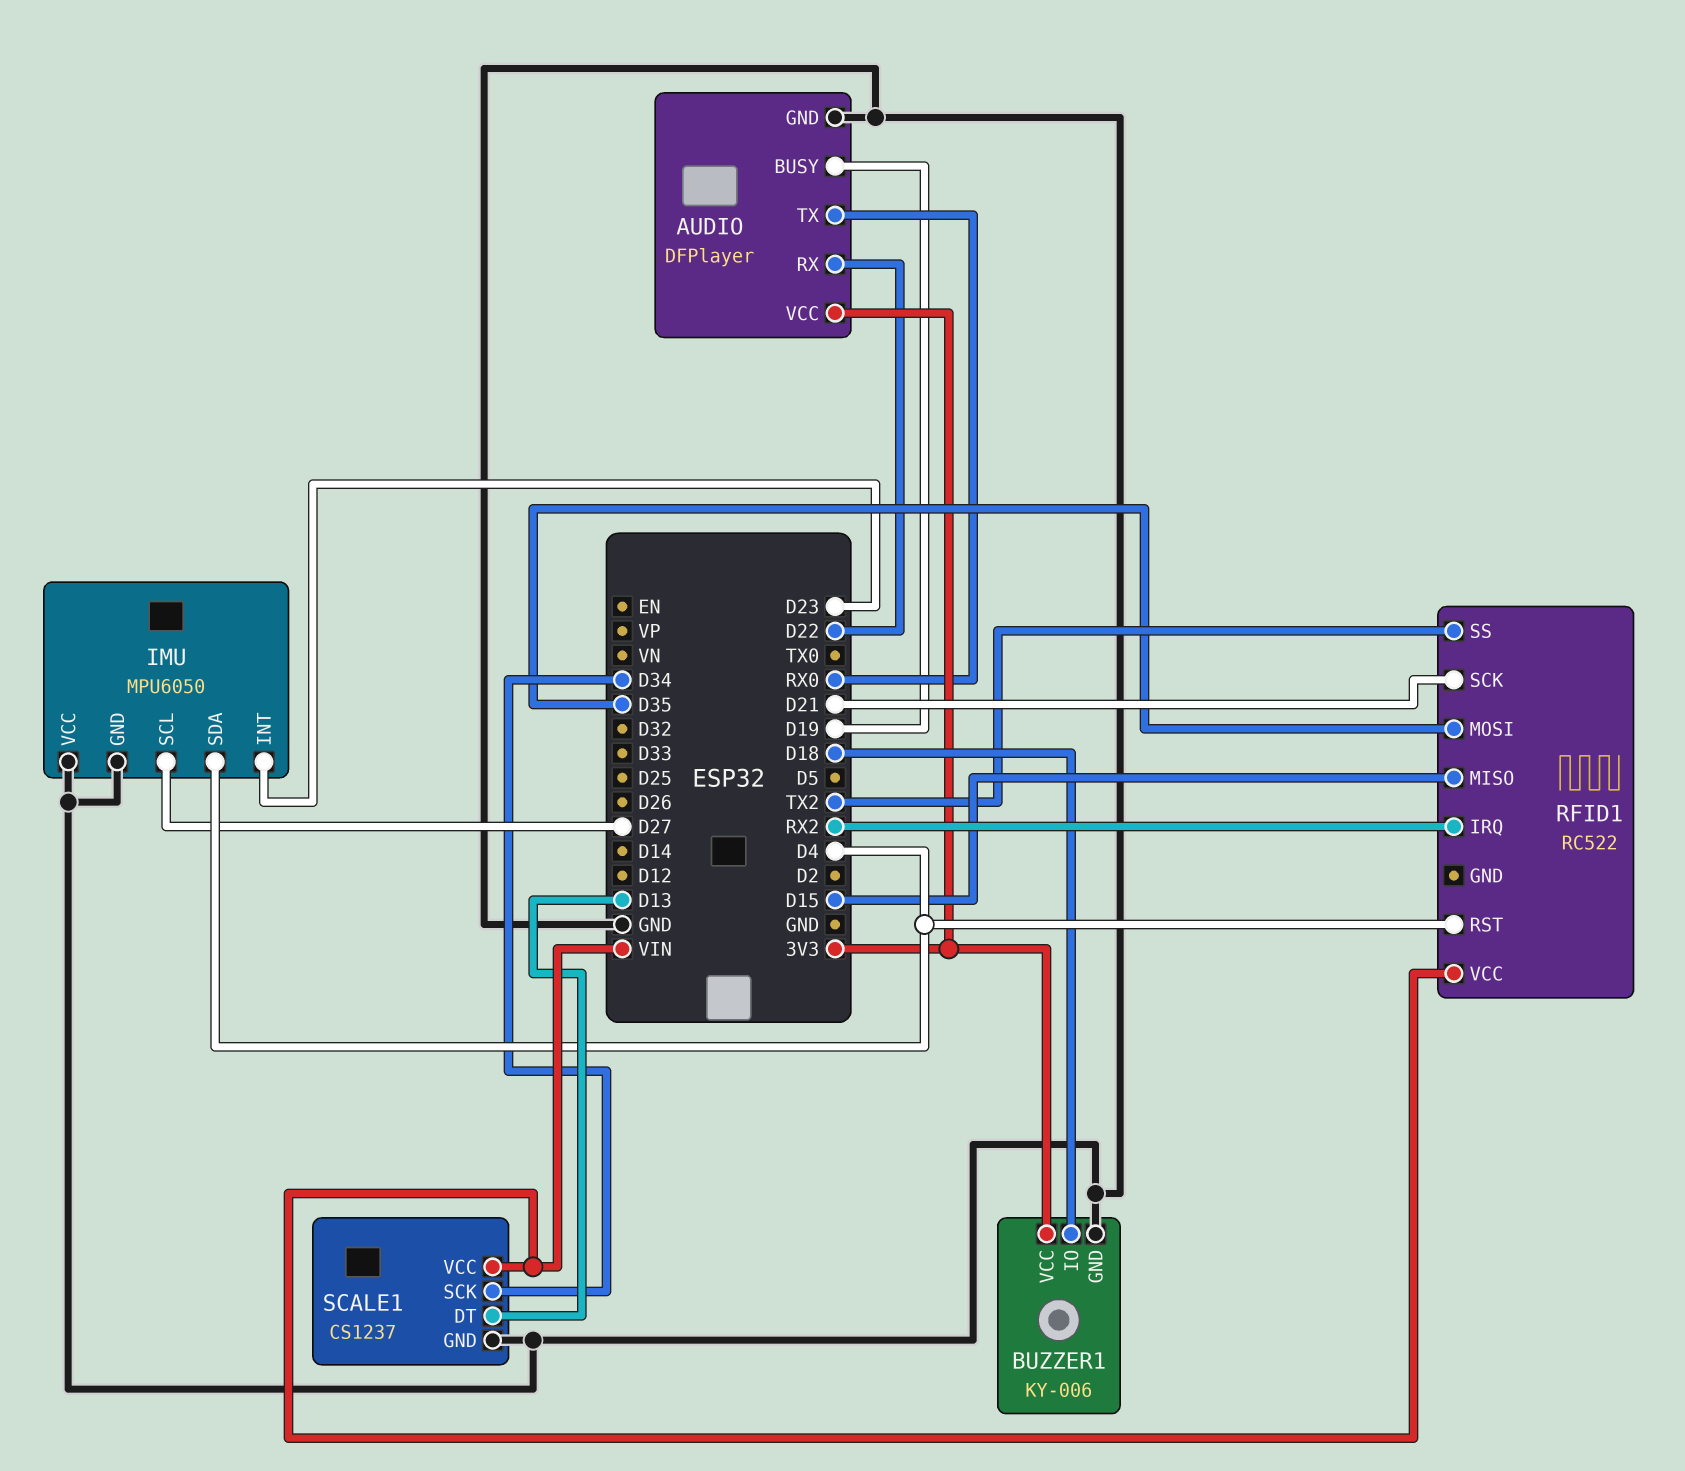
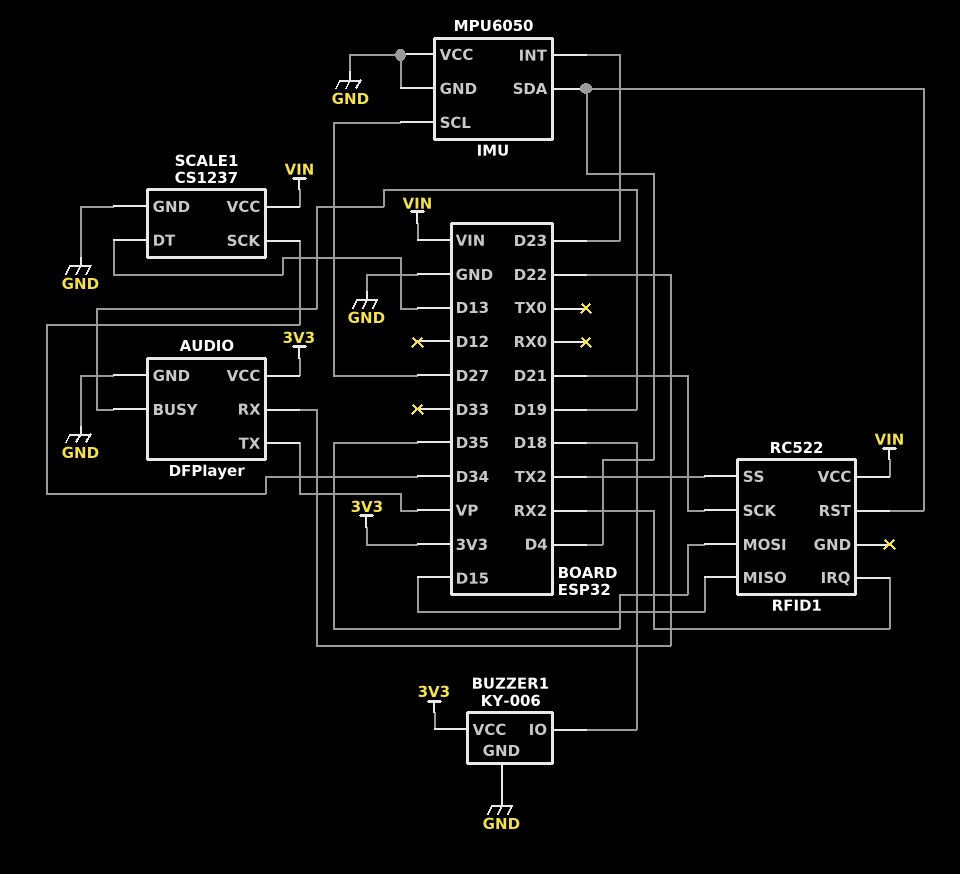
AUDIO pin TX: RX0 -> VP

